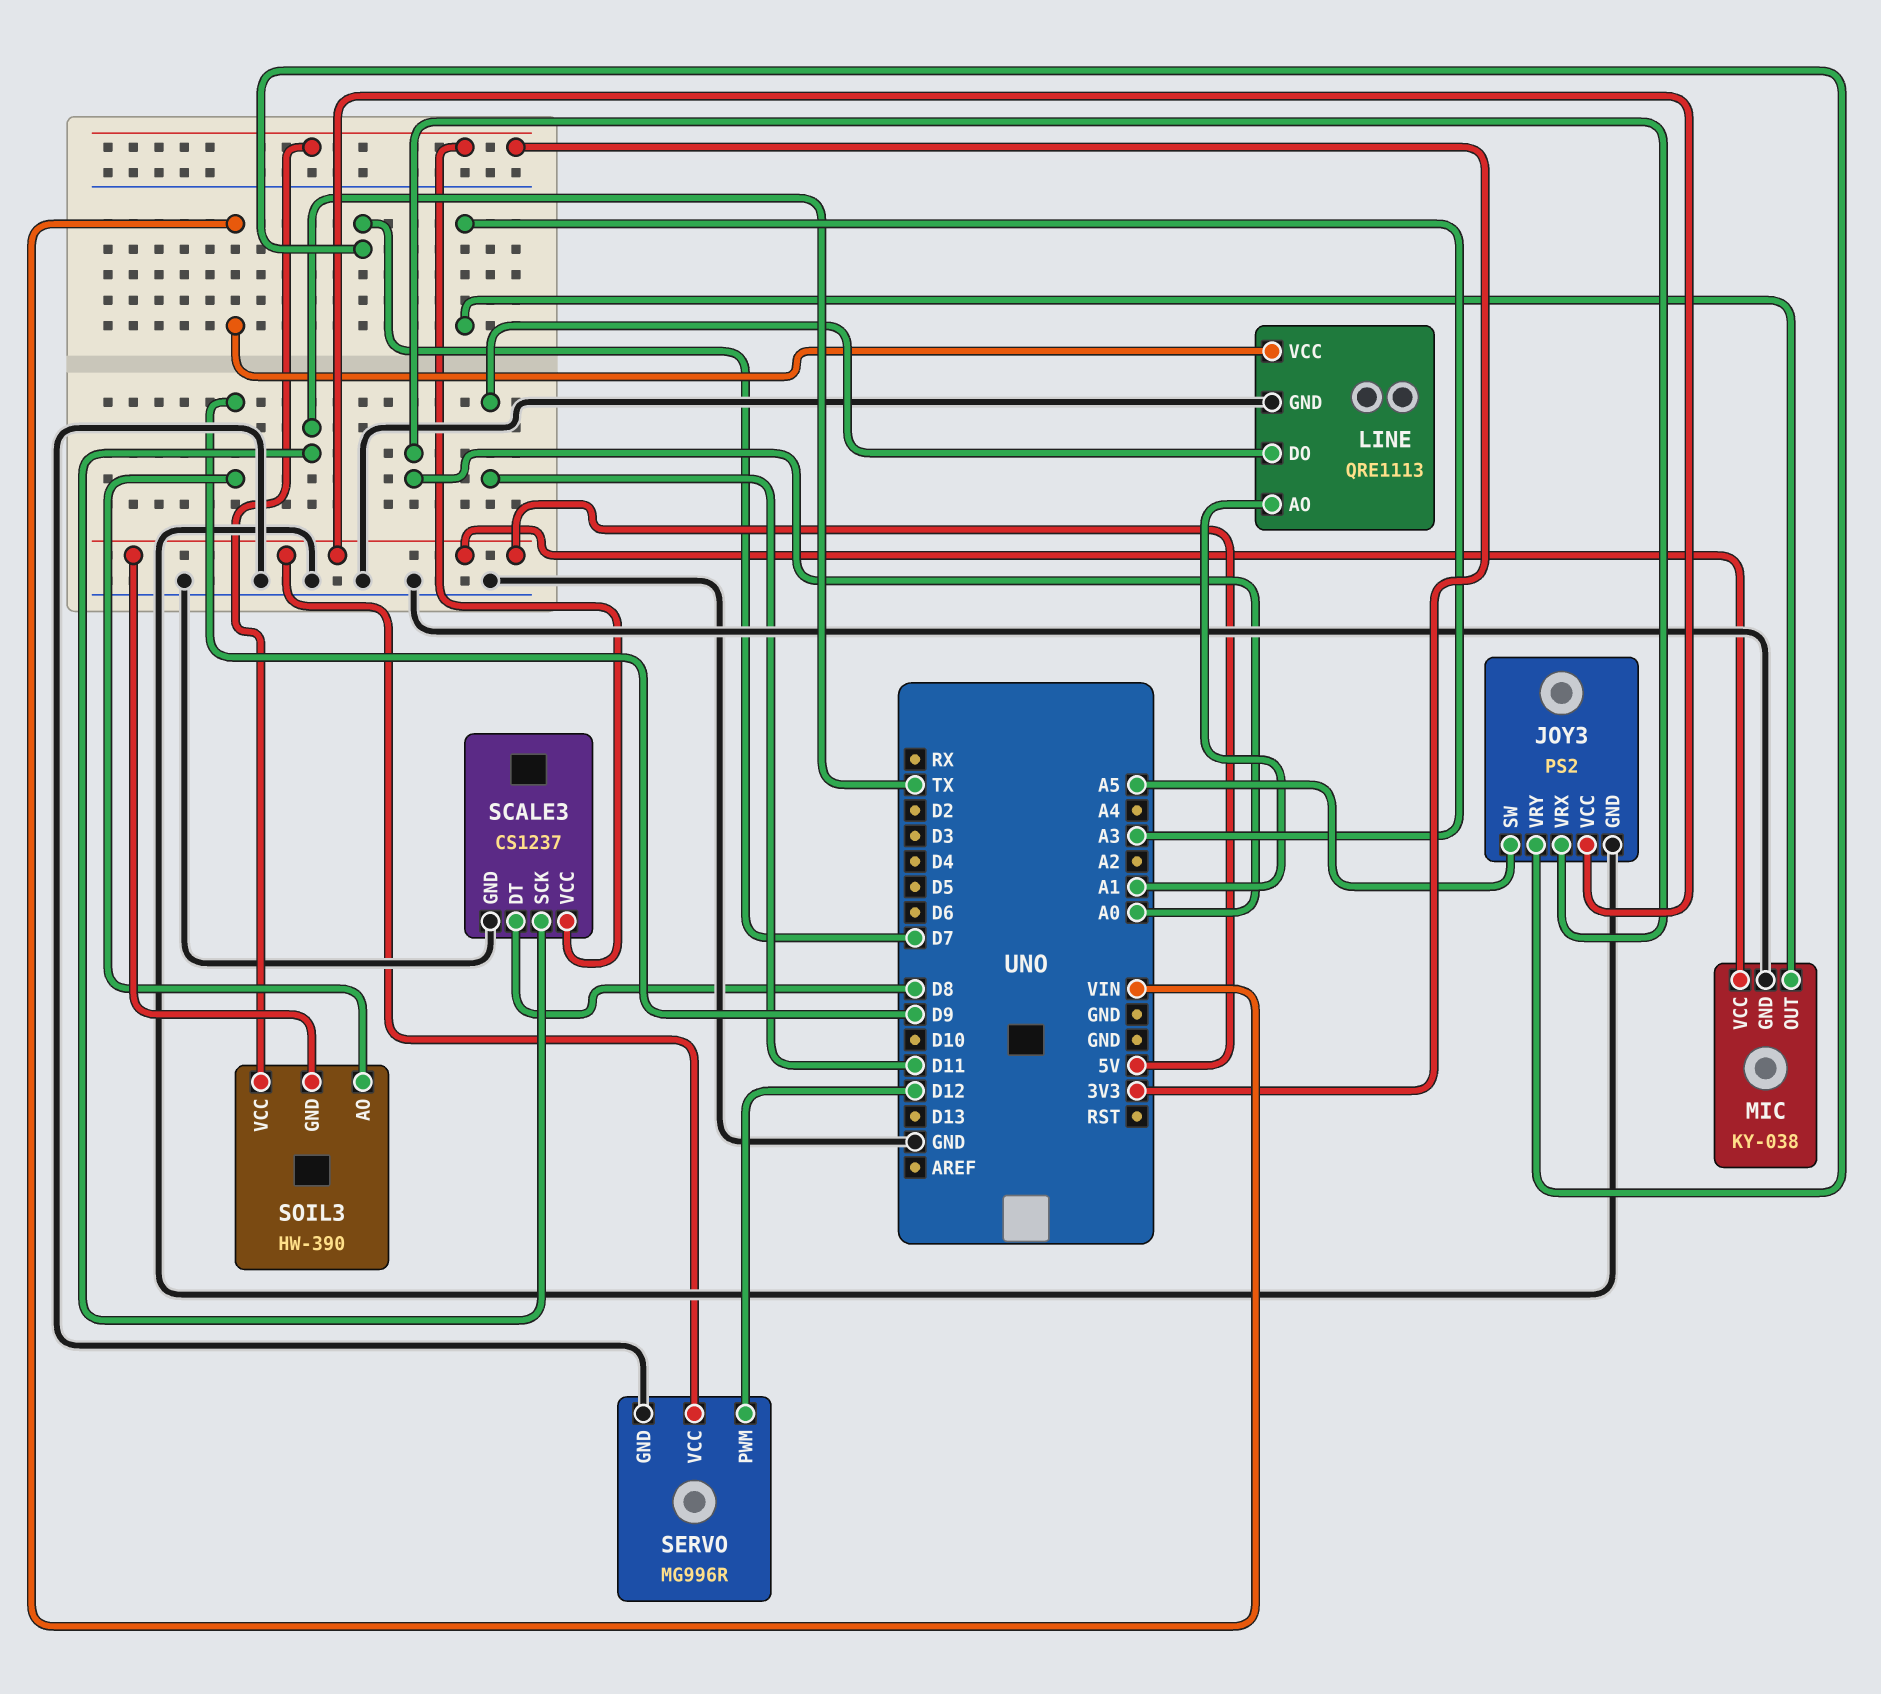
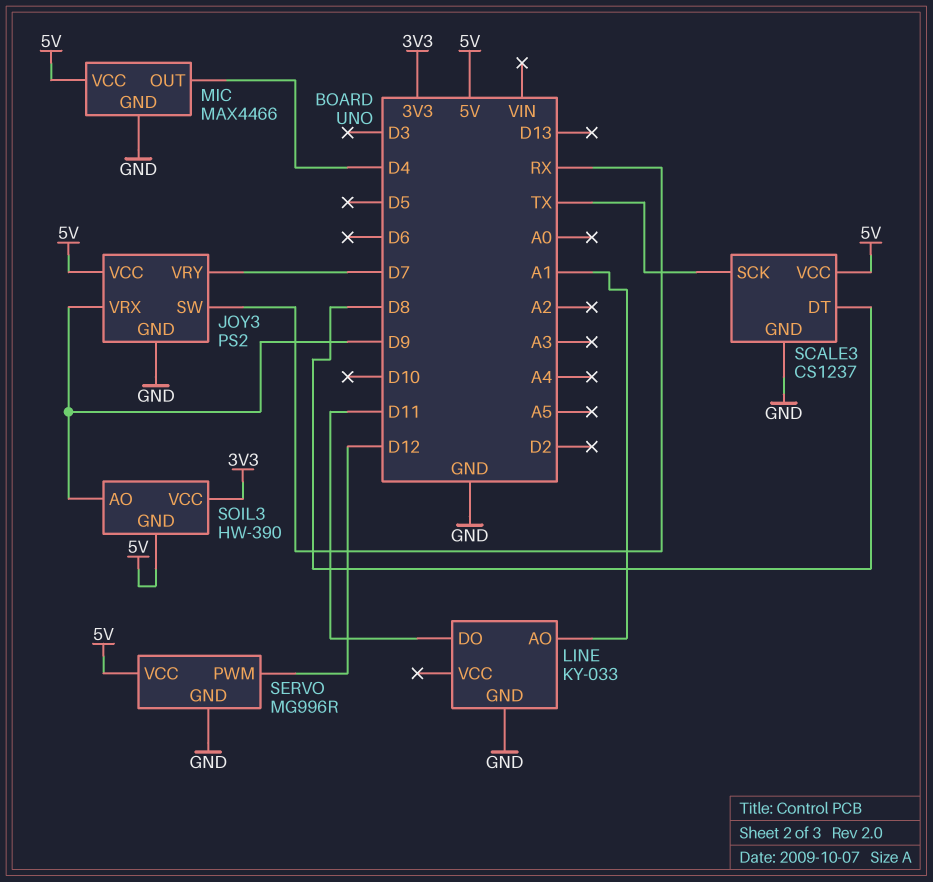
JOY3 pin SW: A5 -> RX
JOY3 pin VRX: A0 -> D9
LINE: QRE1113 -> KY-033
LINE pin VCC: VIN -> none
MIC: KY-038 -> MAX4466
MIC pin OUT: A3 -> D4
SCALE3 pin VCC: 3V3 -> 5V

